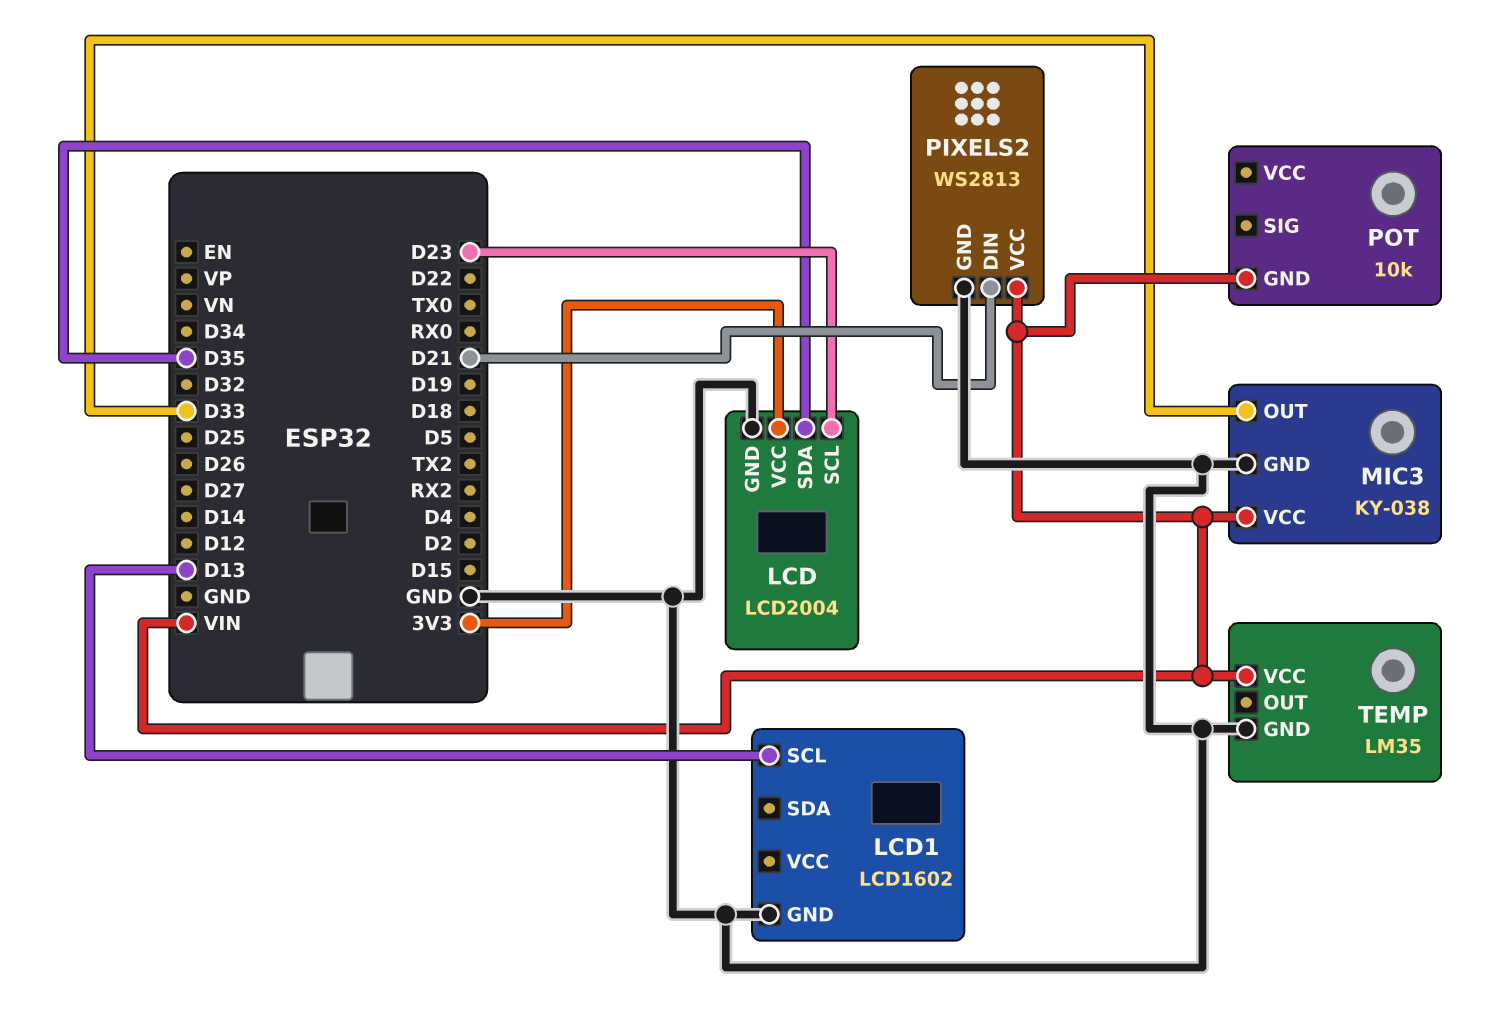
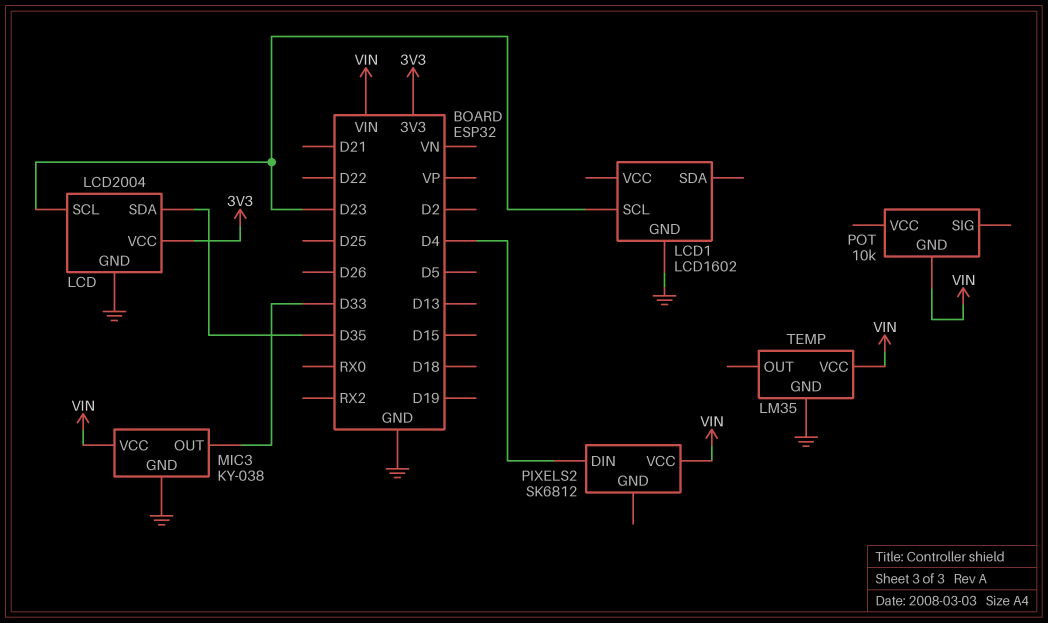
LCD1 pin SCL: D13 -> D23
PIXELS2: WS2813 -> SK6812
PIXELS2 pin DIN: D21 -> D4
PIXELS2 pin GND: GND -> none

